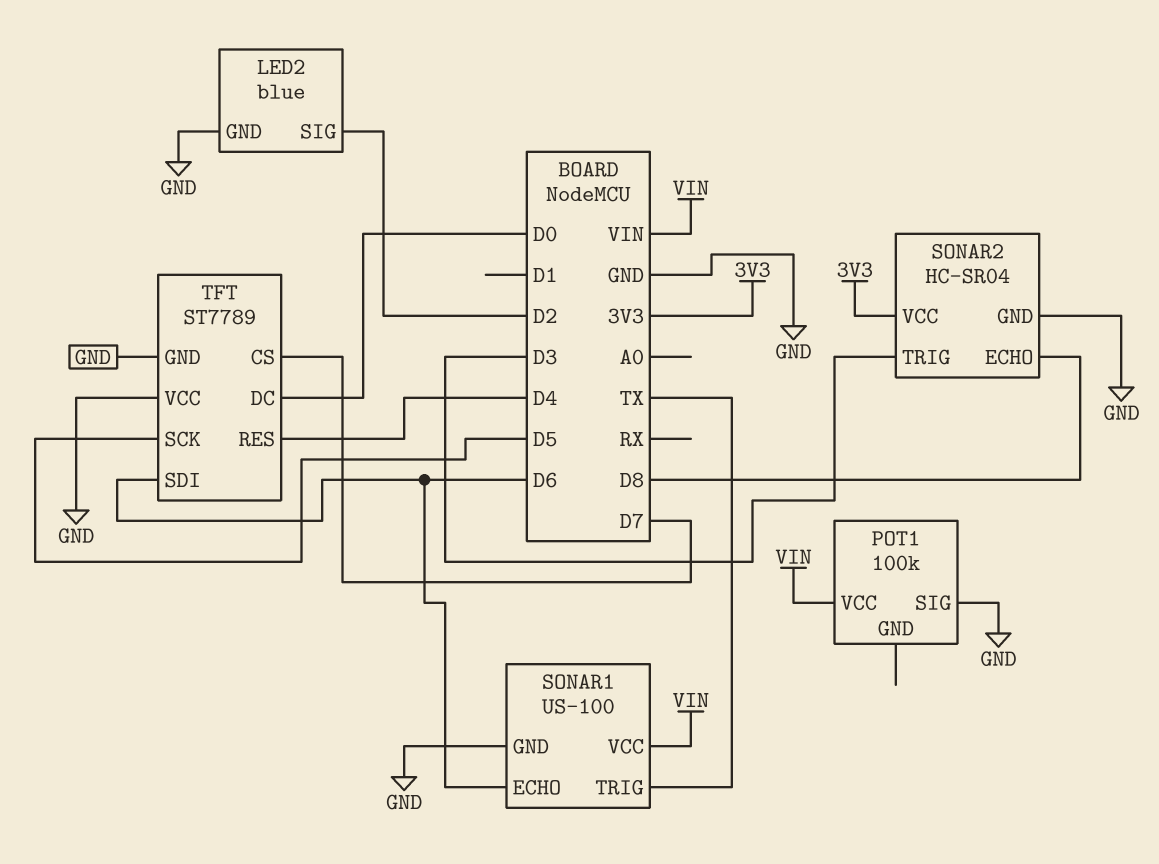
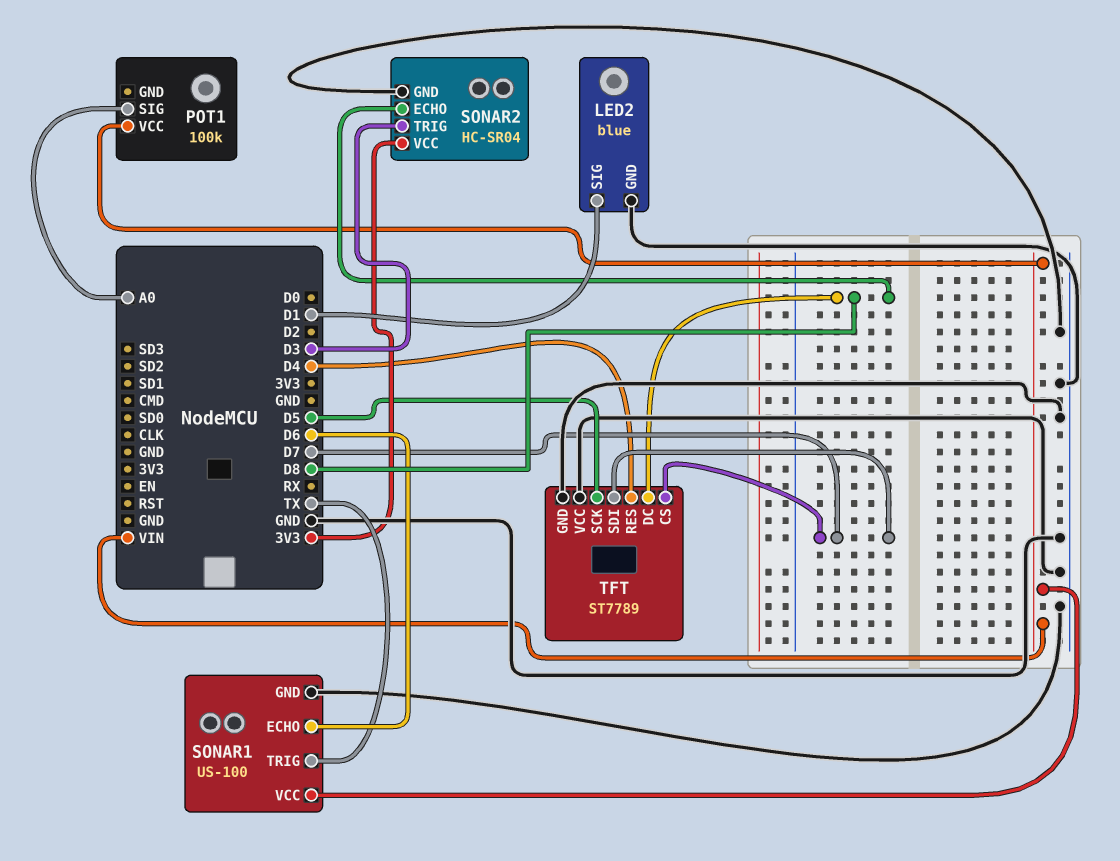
LED2 pin SIG: D2 -> D1
POT1 pin SIG: GND -> A0
TFT pin DC: D0 -> D8
TFT pin SDI: D6 -> D7

